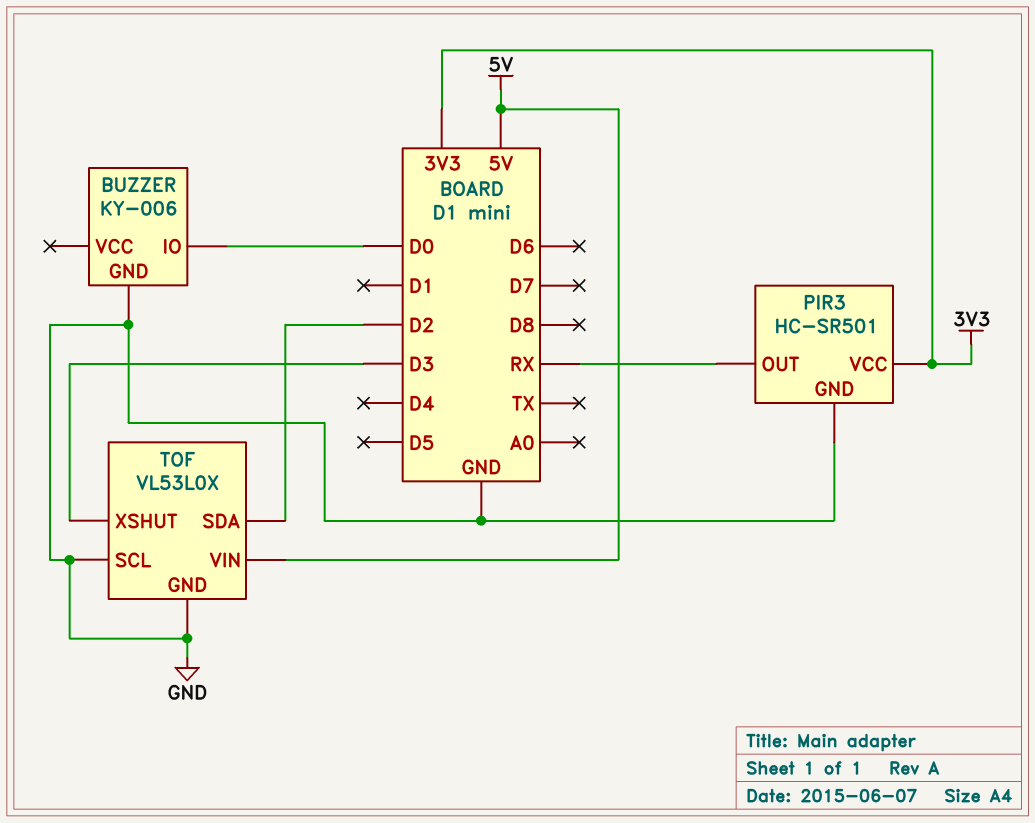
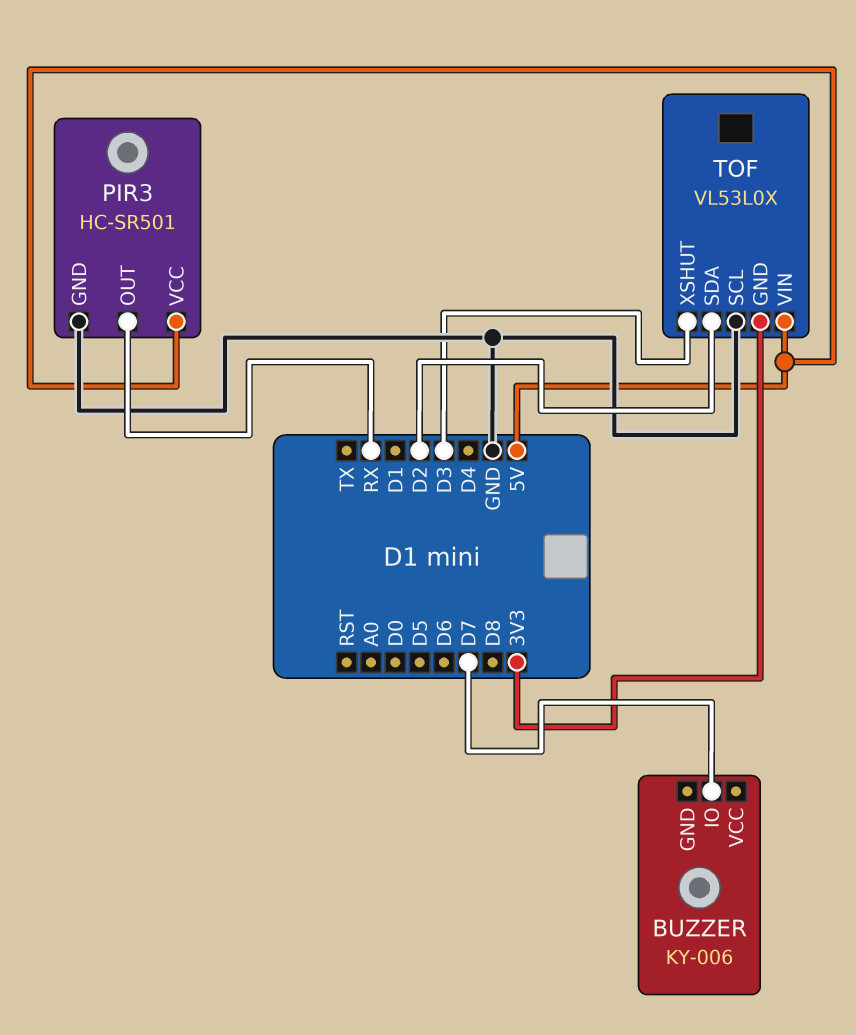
BUZZER pin GND: GND -> none
BUZZER pin IO: D0 -> D7
PIR3 pin VCC: 3V3 -> 5V
TOF pin GND: GND -> 3V3

